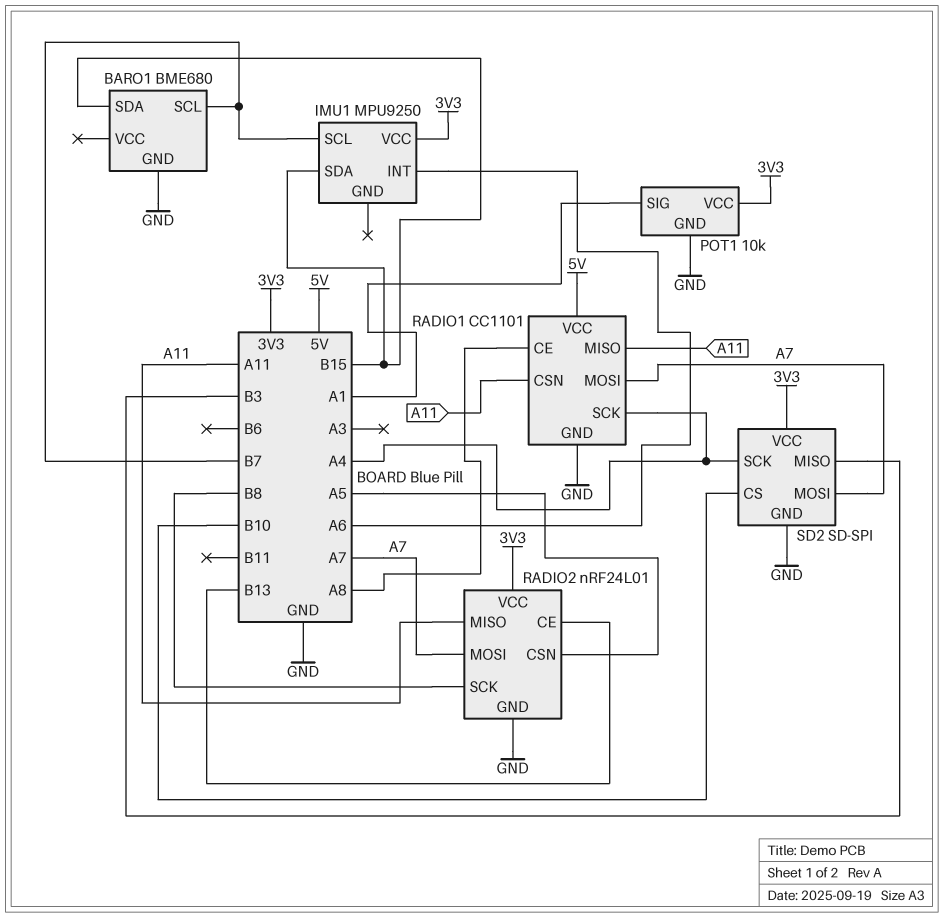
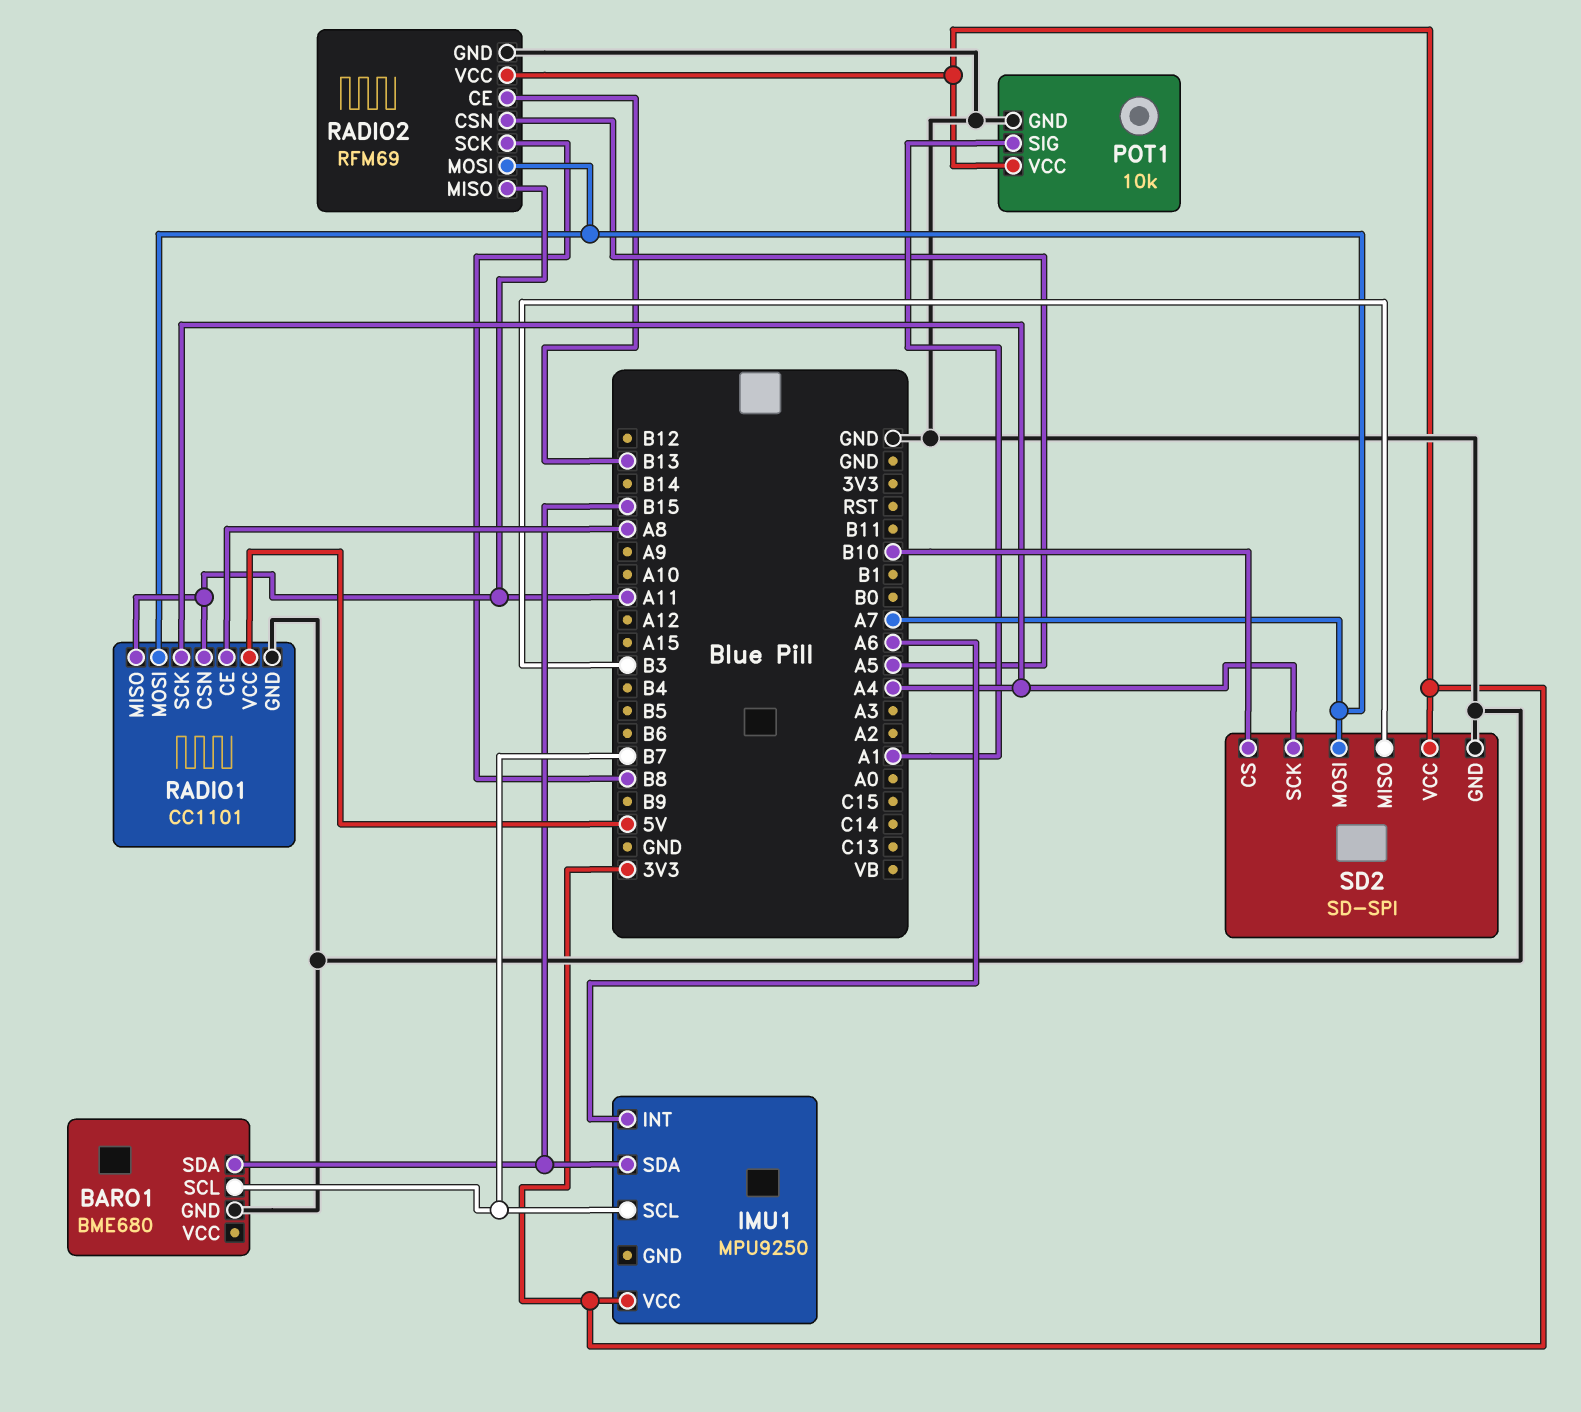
RADIO2: nRF24L01 -> RFM69

